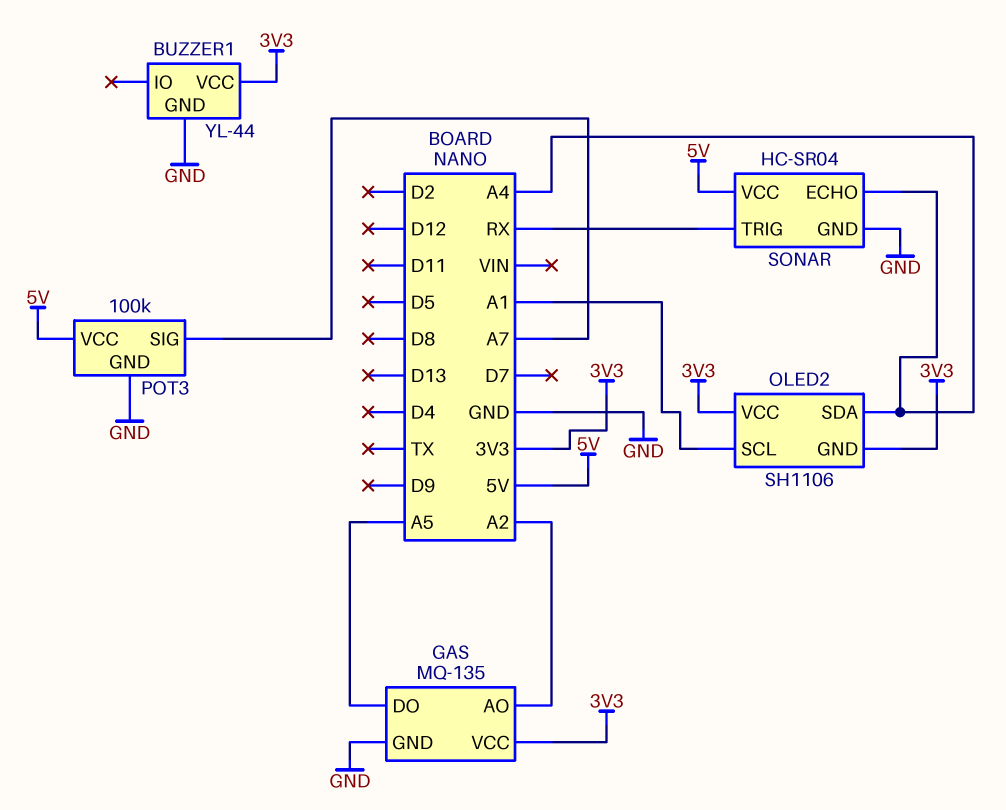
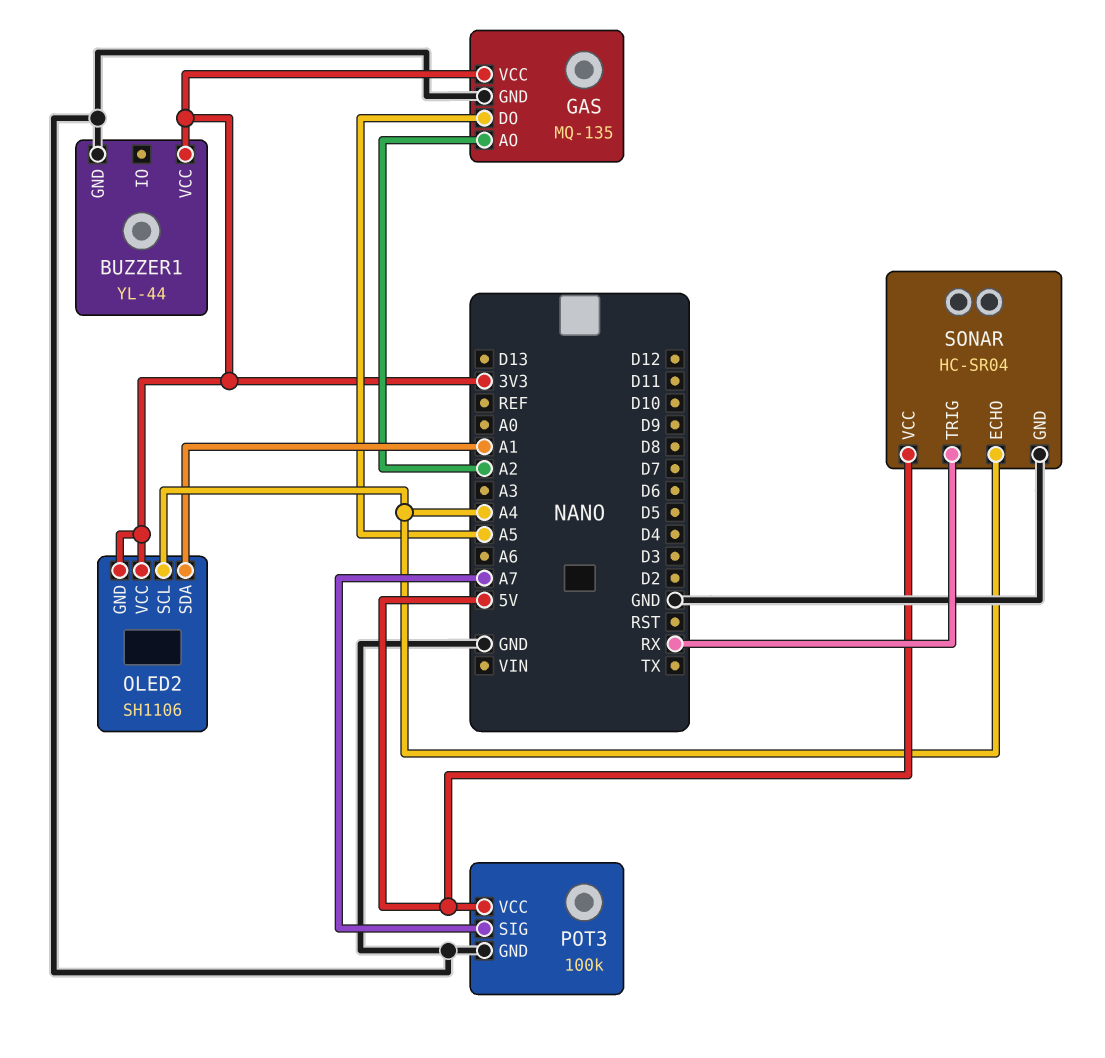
OLED2 pin SCL: A1 -> A4
OLED2 pin SDA: A4 -> A1

